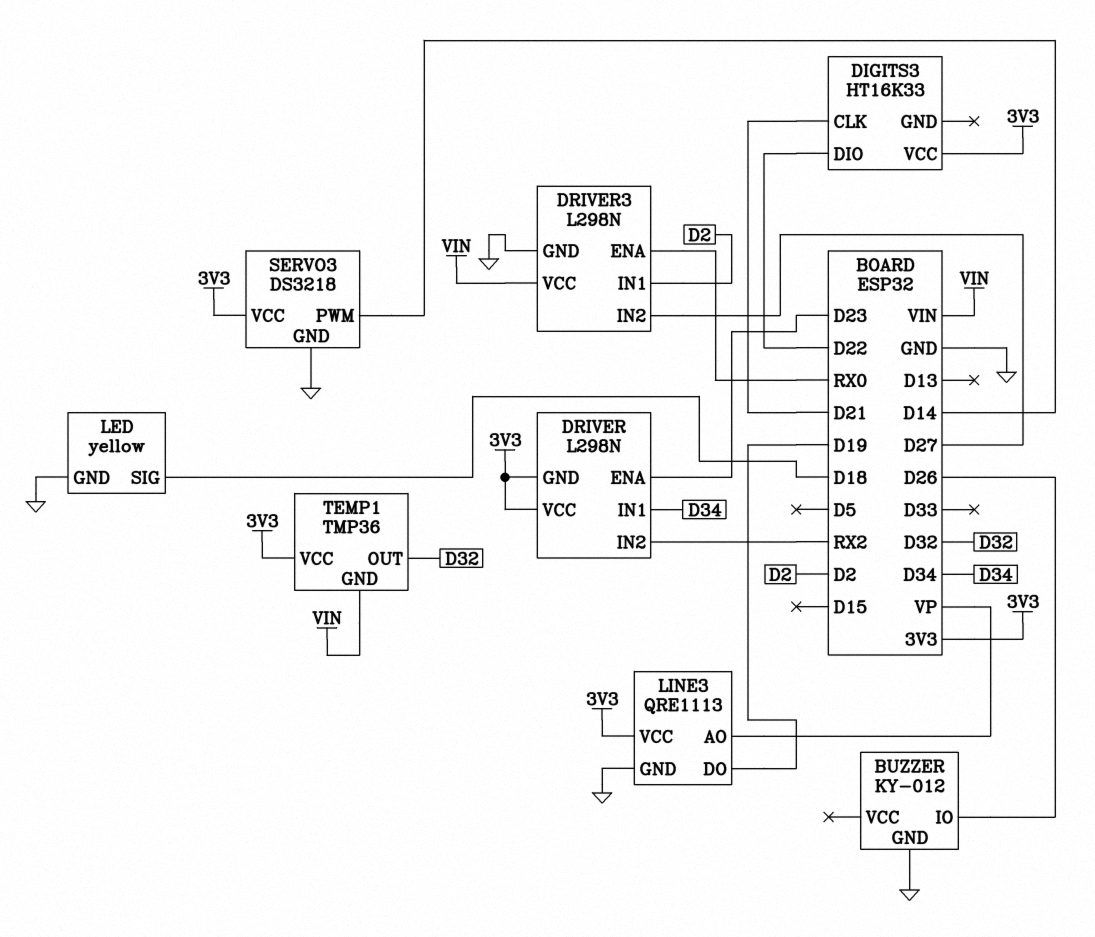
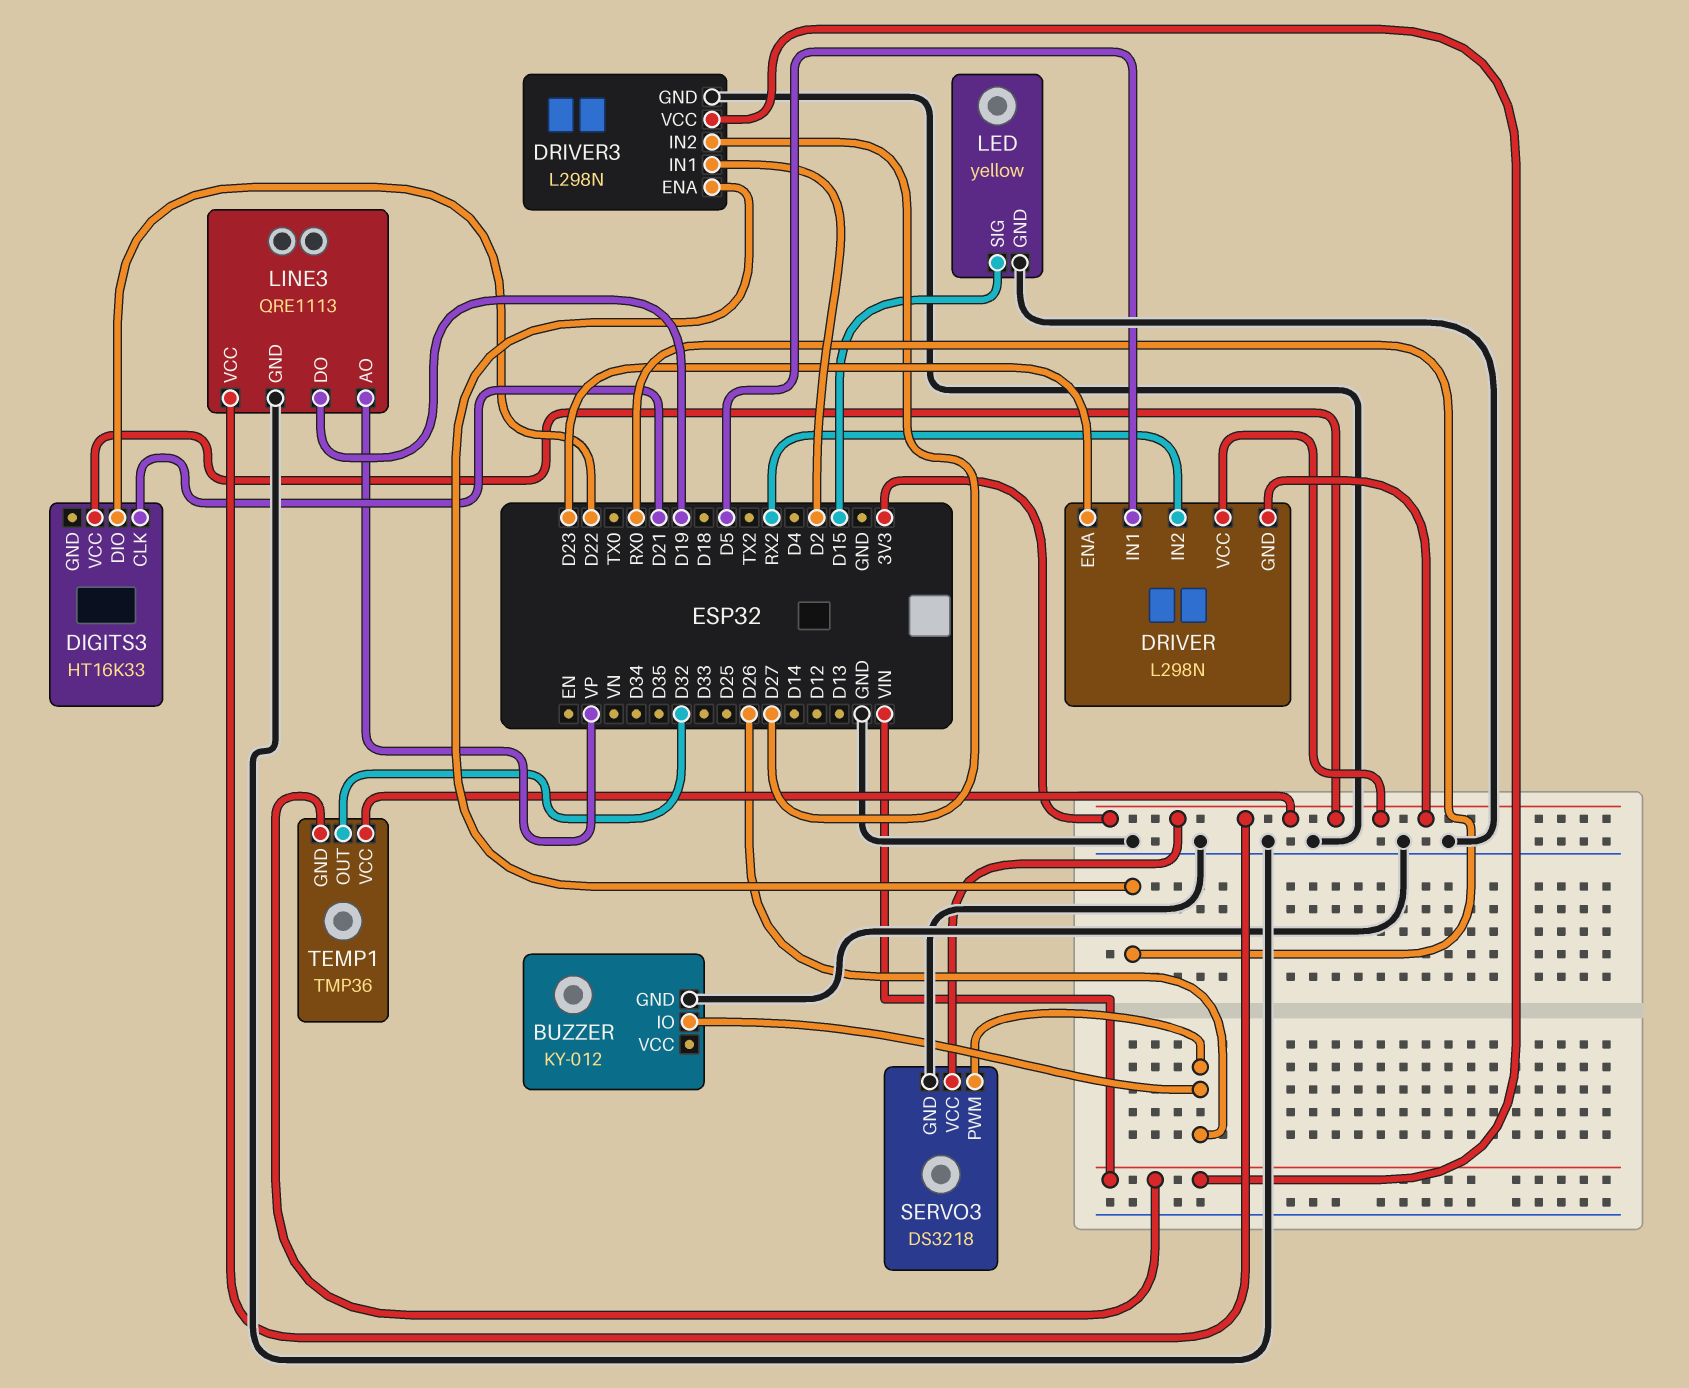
DRIVER pin IN1: D34 -> D5
LED pin SIG: D18 -> D15
SERVO3 pin PWM: D14 -> D26

